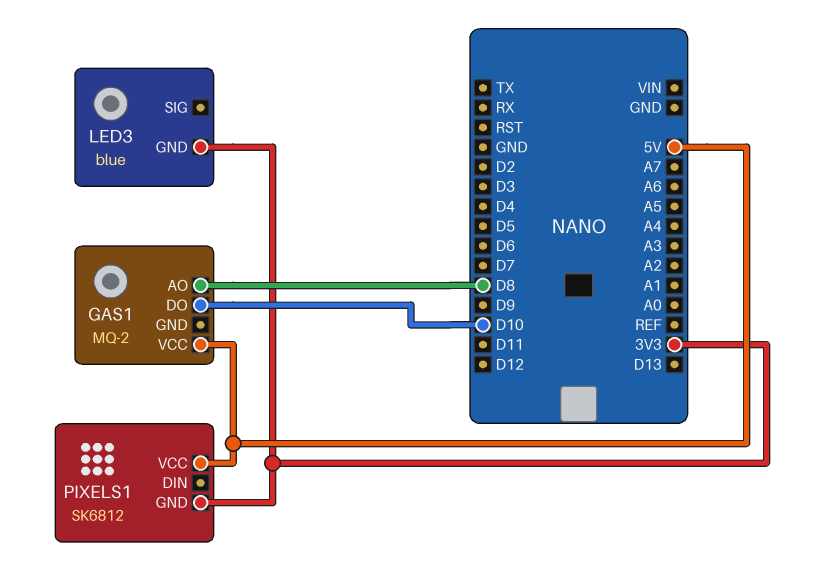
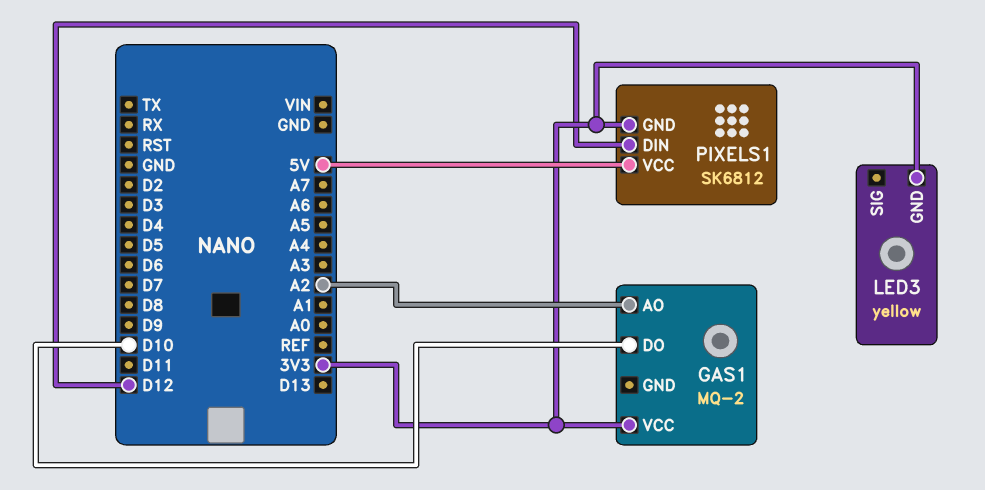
GAS1 pin AO: D8 -> A2
GAS1 pin VCC: 5V -> 3V3
LED3: blue -> yellow
PIXELS1 pin DIN: none -> D12

